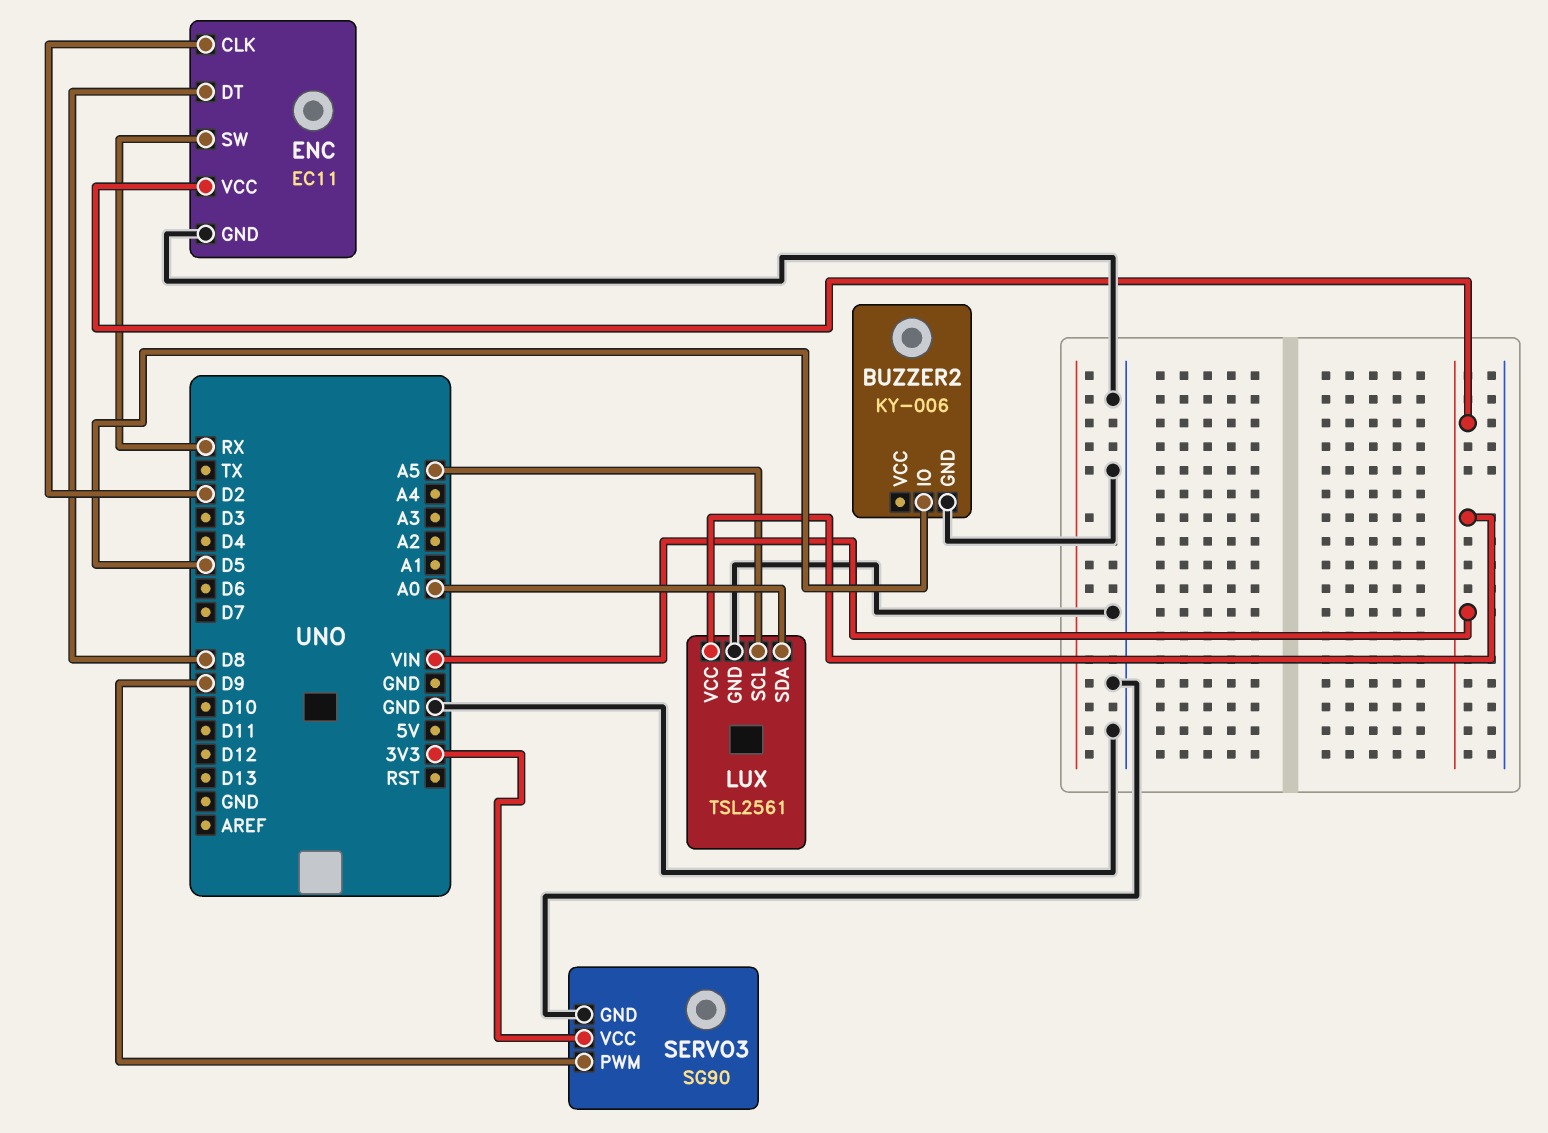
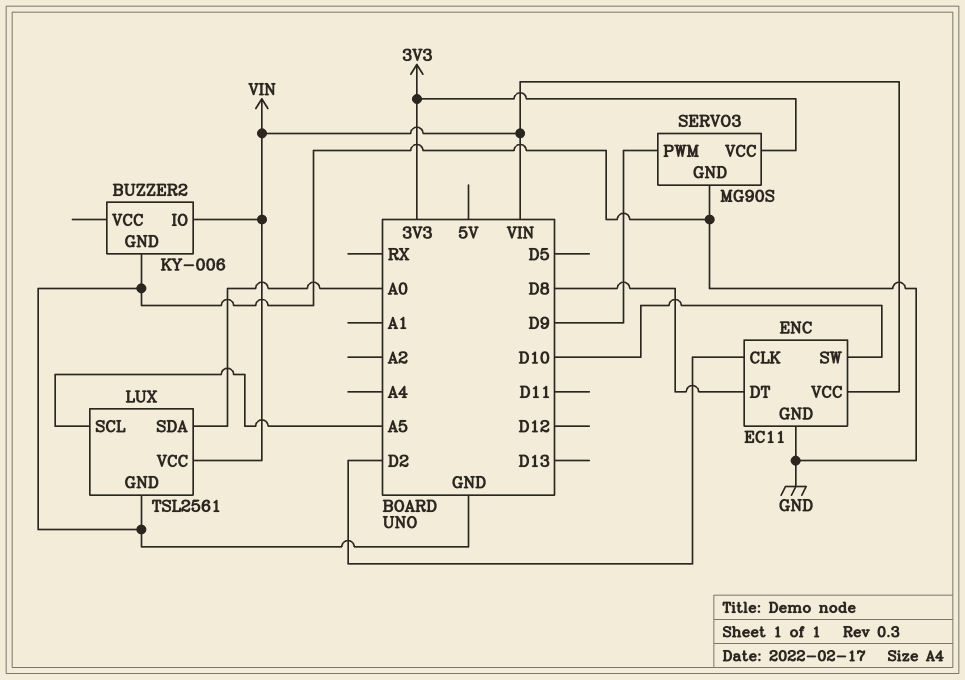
BUZZER2 pin IO: D5 -> VIN
ENC pin SW: RX -> D10
SERVO3: SG90 -> MG90S

